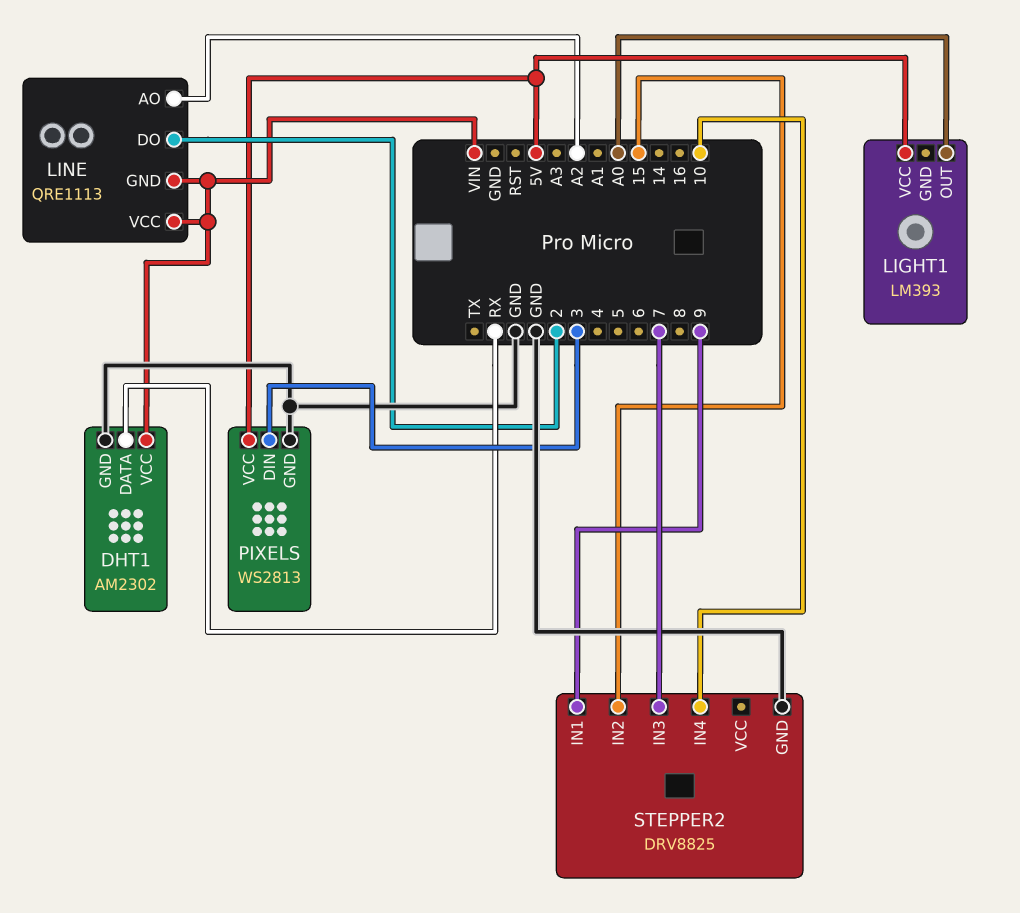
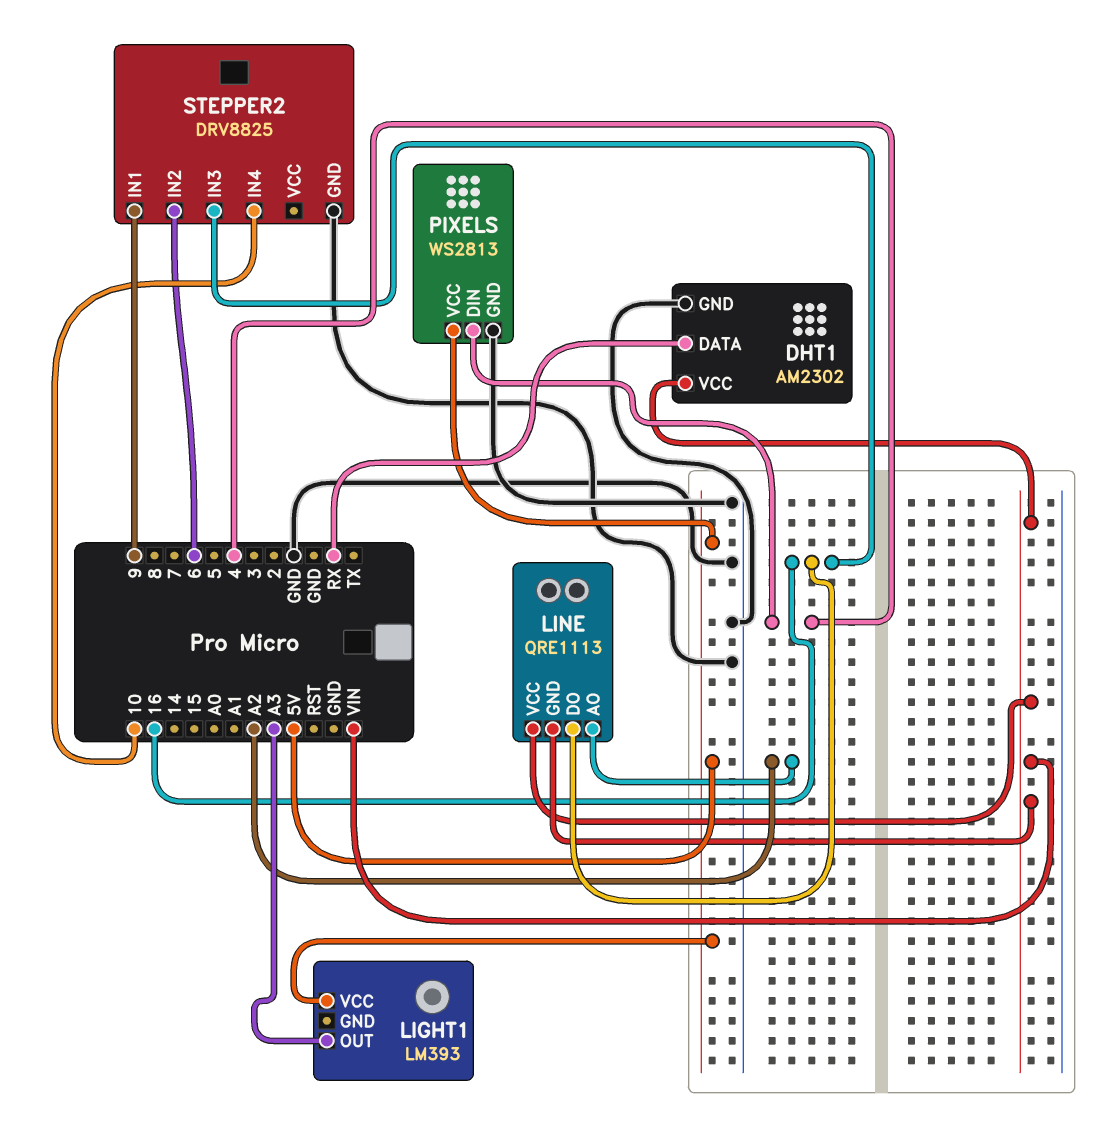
LIGHT1 pin OUT: A0 -> A3
LINE pin DO: 2 -> 16
PIXELS pin DIN: 3 -> 4
STEPPER2 pin IN2: 15 -> 6
STEPPER2 pin IN3: 7 -> 16

